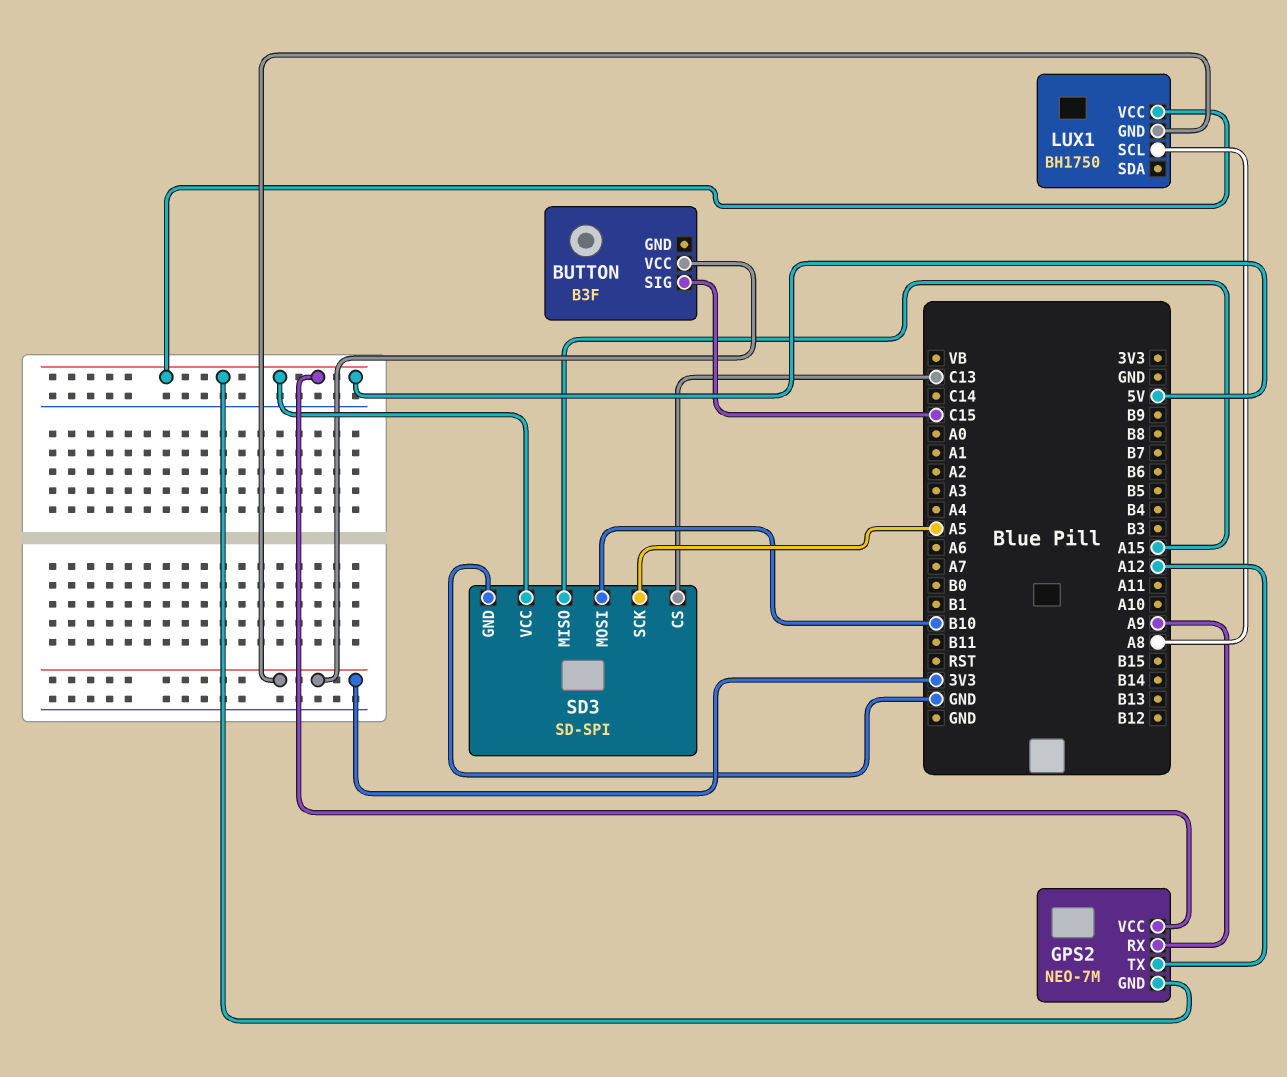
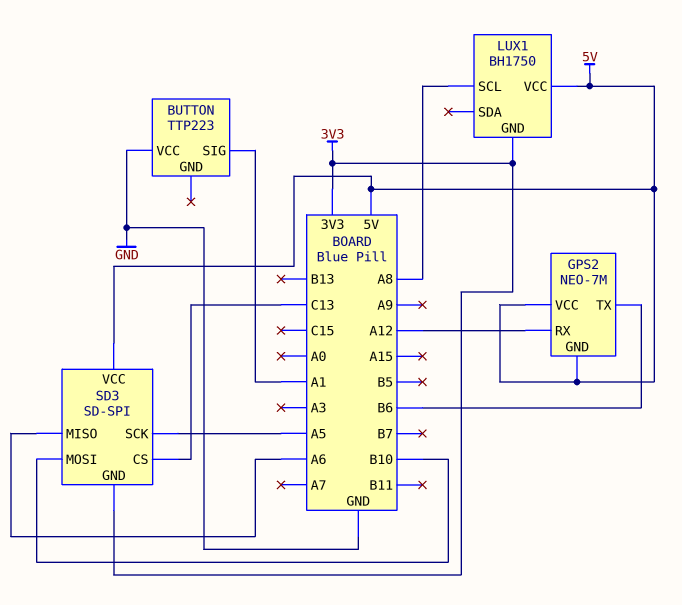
BUTTON: B3F -> TTP223
BUTTON pin SIG: C15 -> A1
BUTTON pin VCC: 3V3 -> GND
GPS2 pin RX: A9 -> A12
GPS2 pin TX: A12 -> B6
SD3 pin GND: GND -> 3V3
SD3 pin MISO: A15 -> A6

